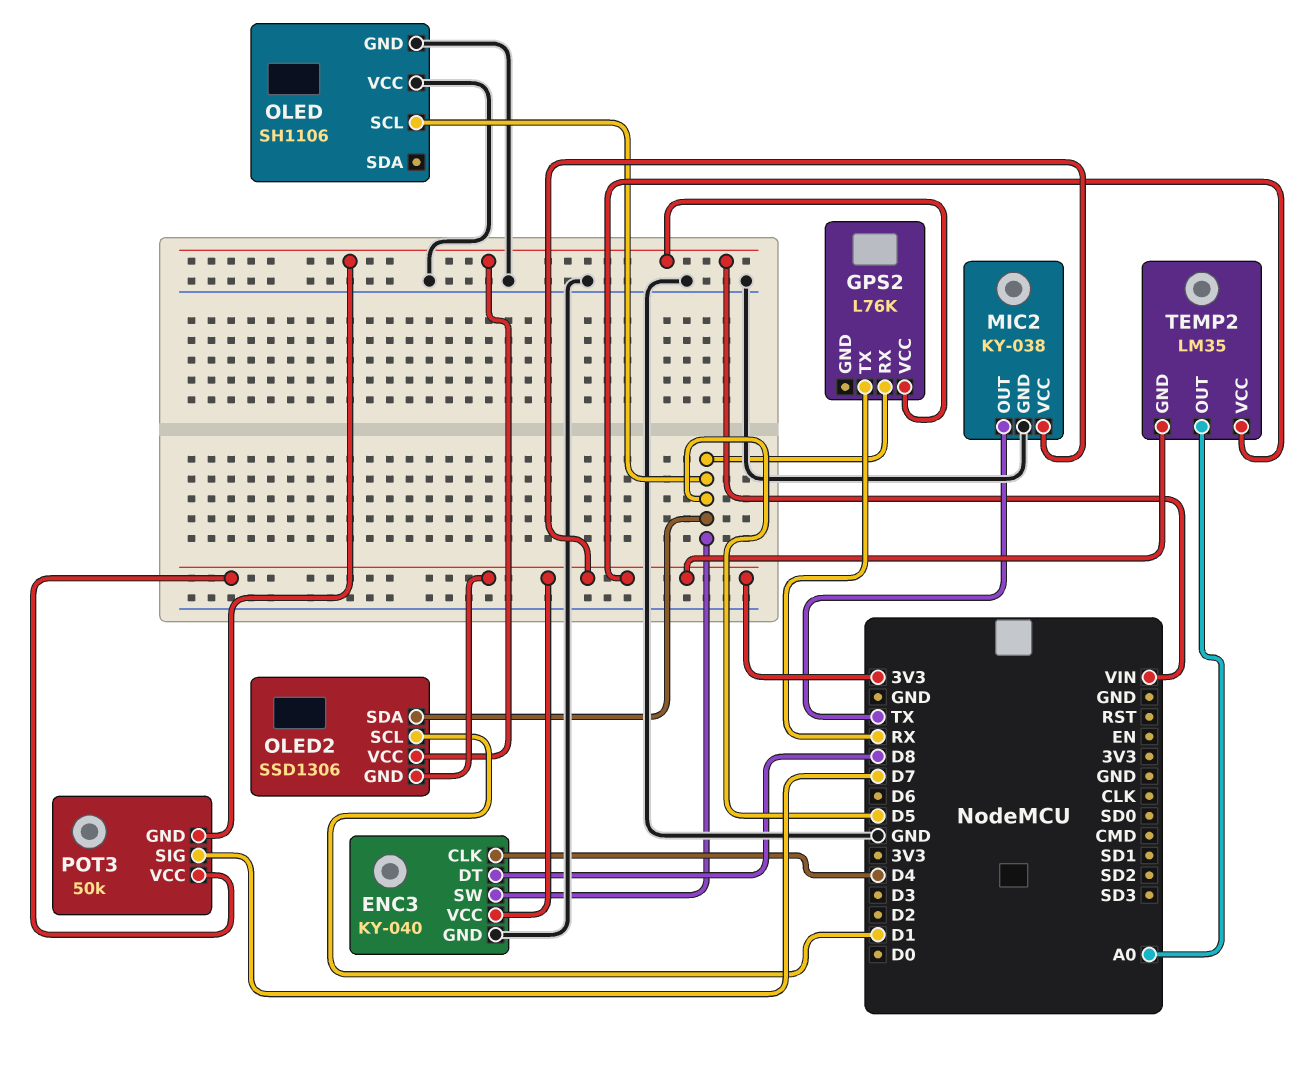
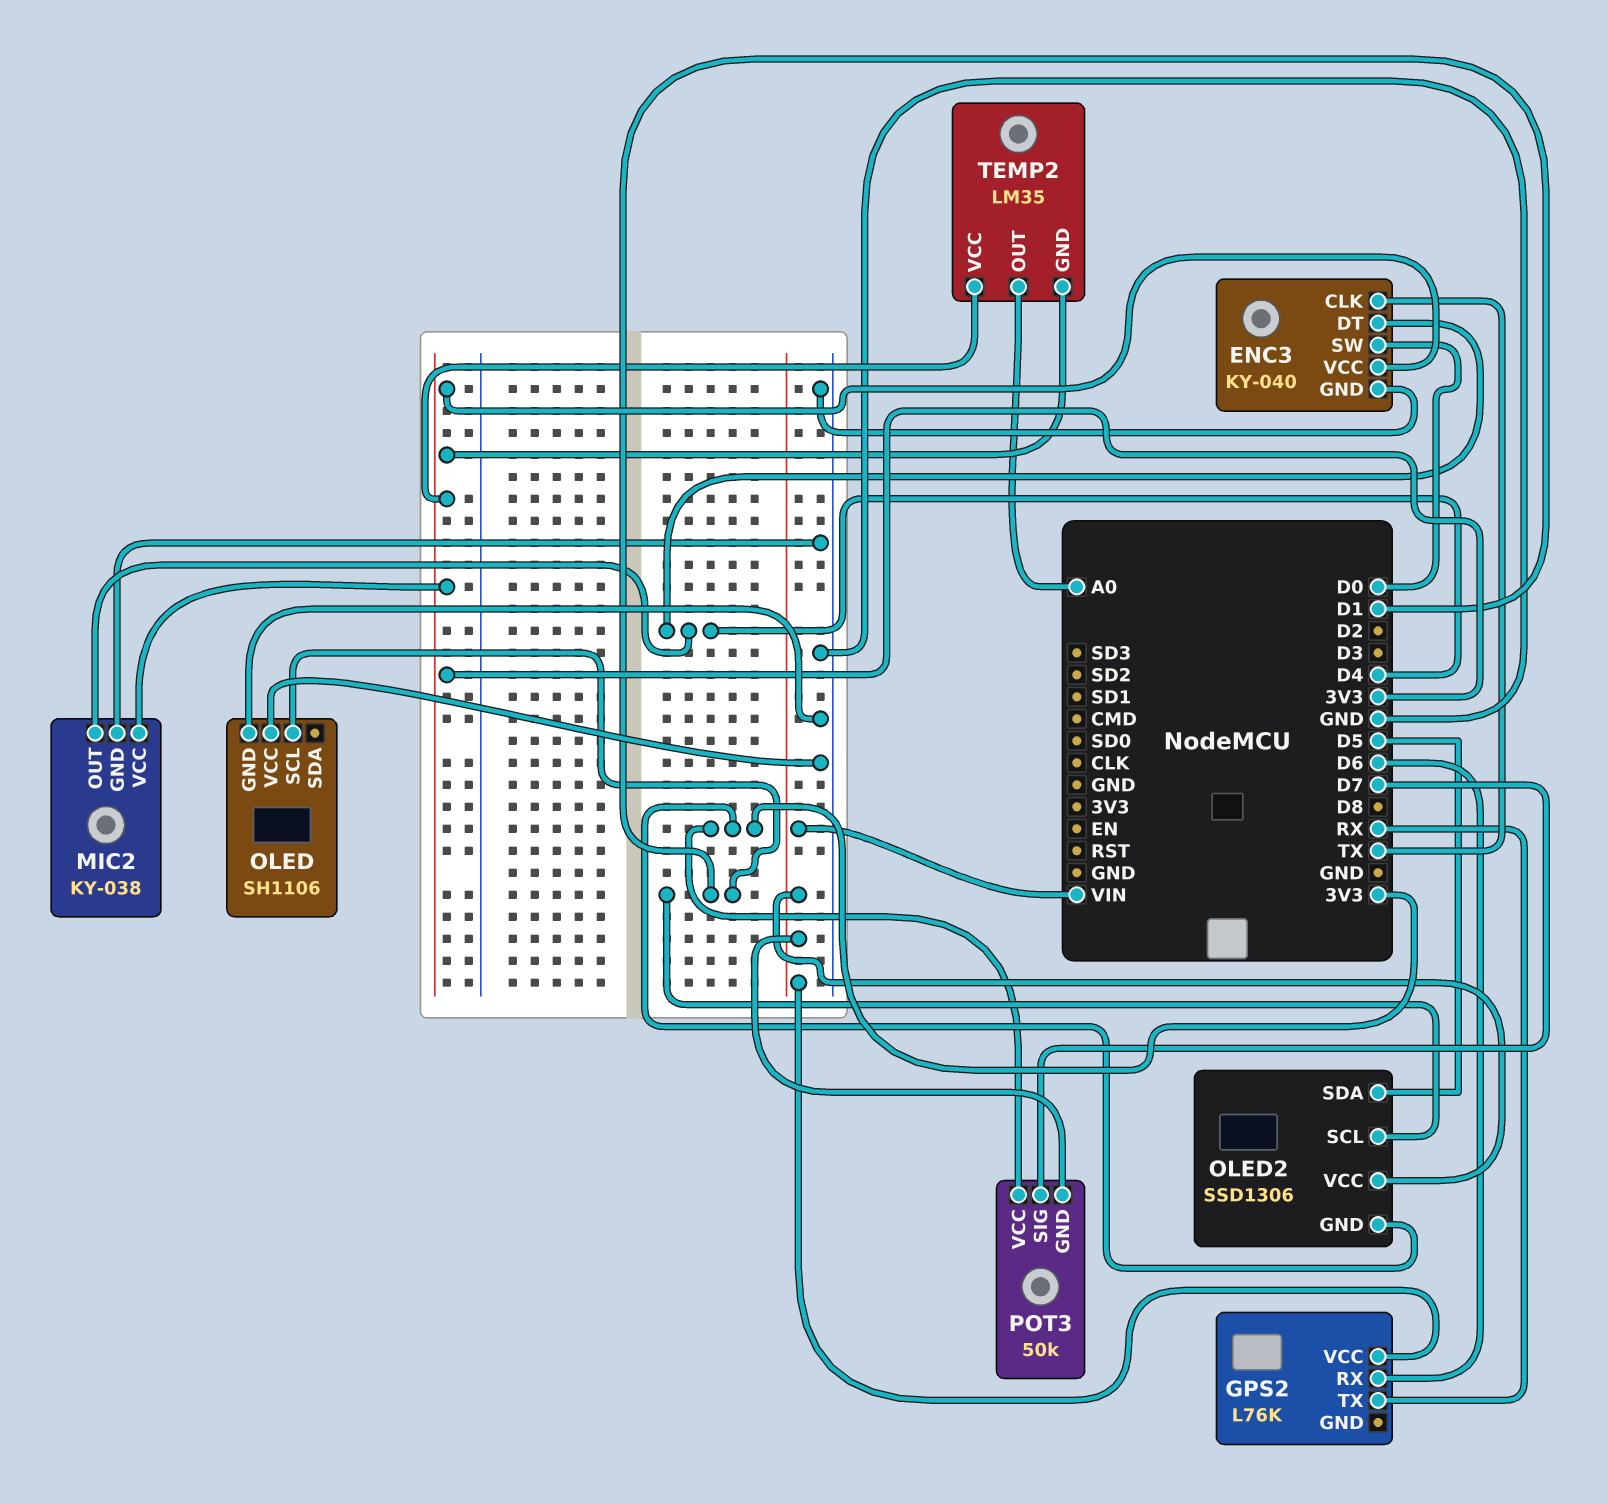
ENC3 pin CLK: D4 -> TX
ENC3 pin DT: D8 -> D4
ENC3 pin SW: D5 -> D0
GPS2 pin RX: D5 -> D6
MIC2 pin OUT: TX -> D4
OLED pin SCL: D5 -> D1

